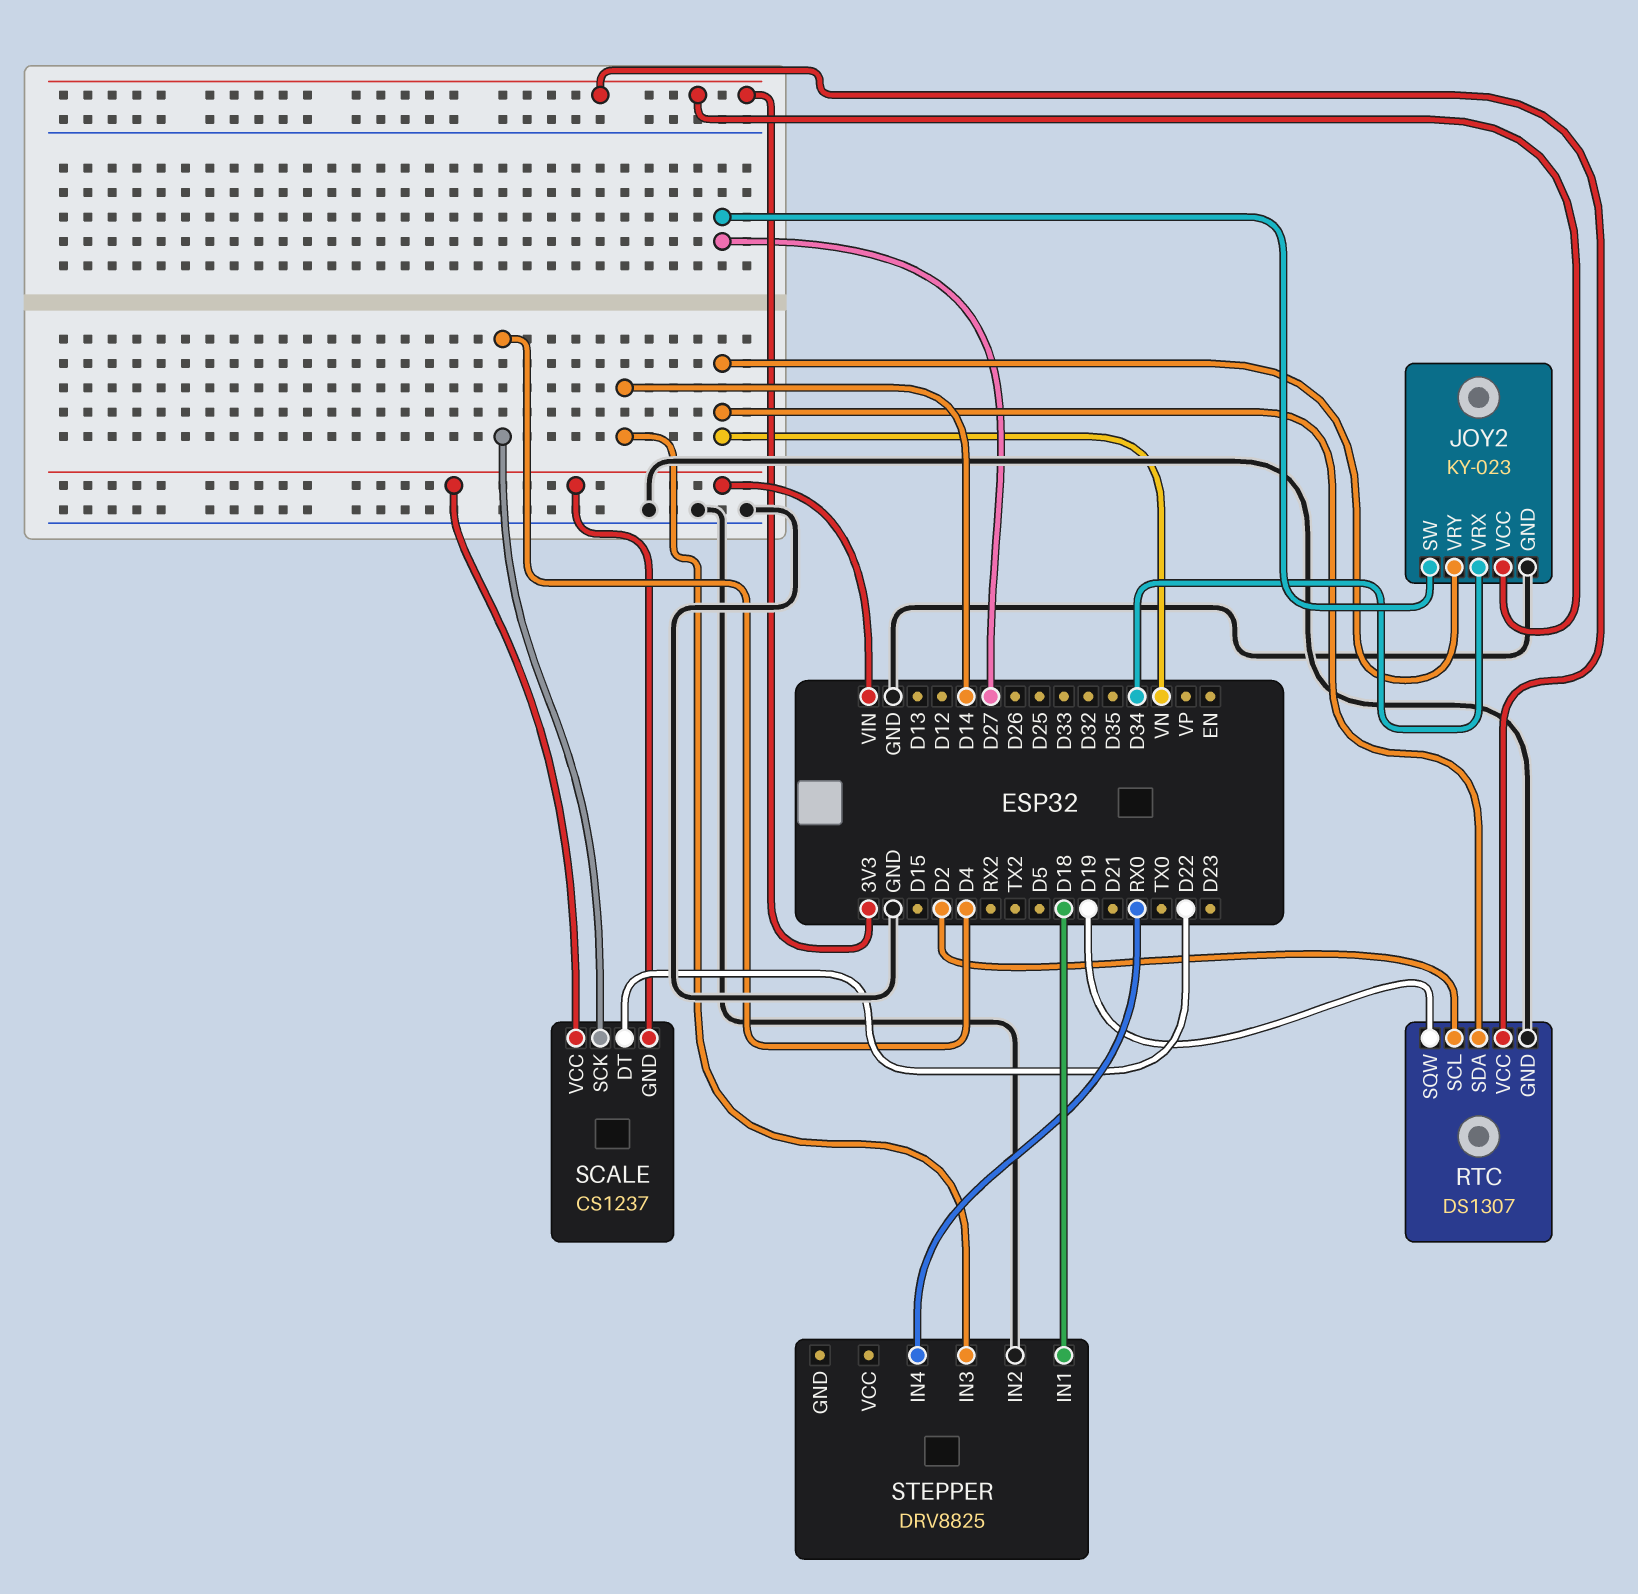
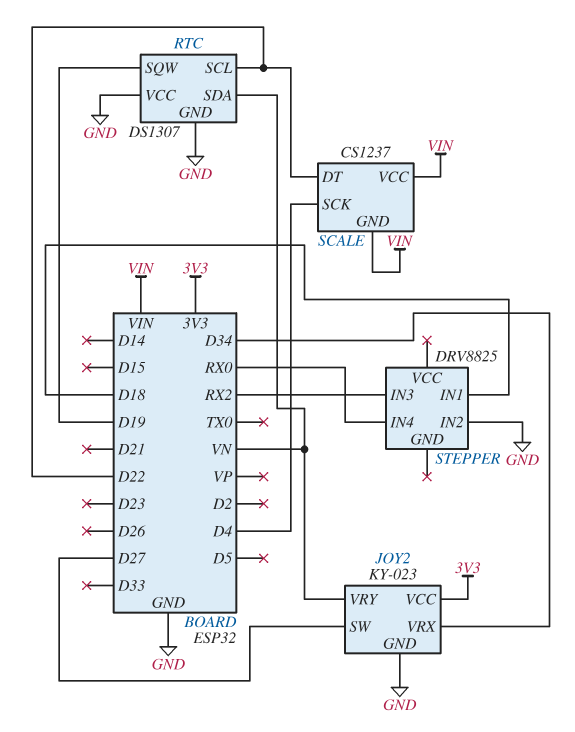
RTC pin SCL: D2 -> D22
RTC pin VCC: 3V3 -> GND
STEPPER pin IN3: D14 -> RX2

